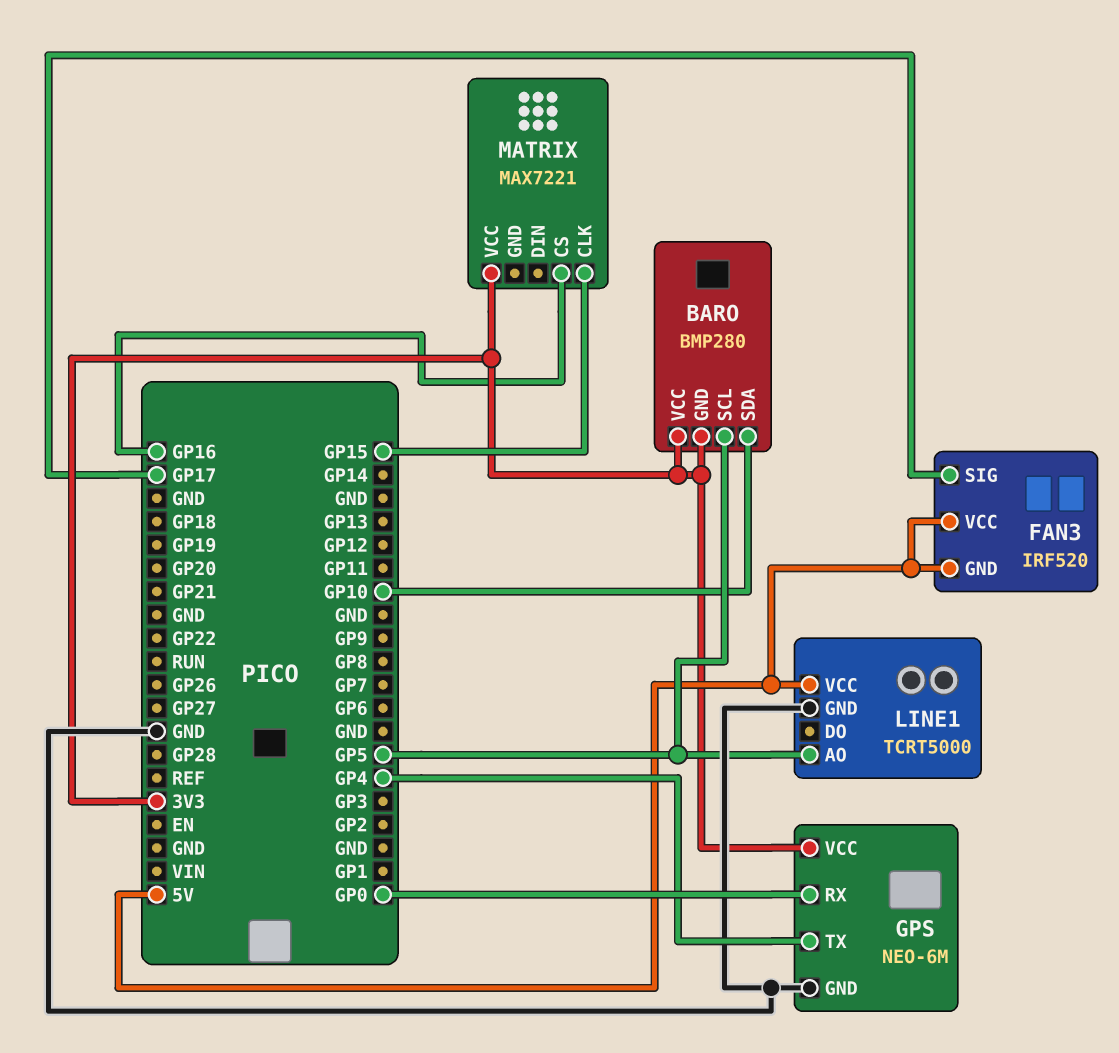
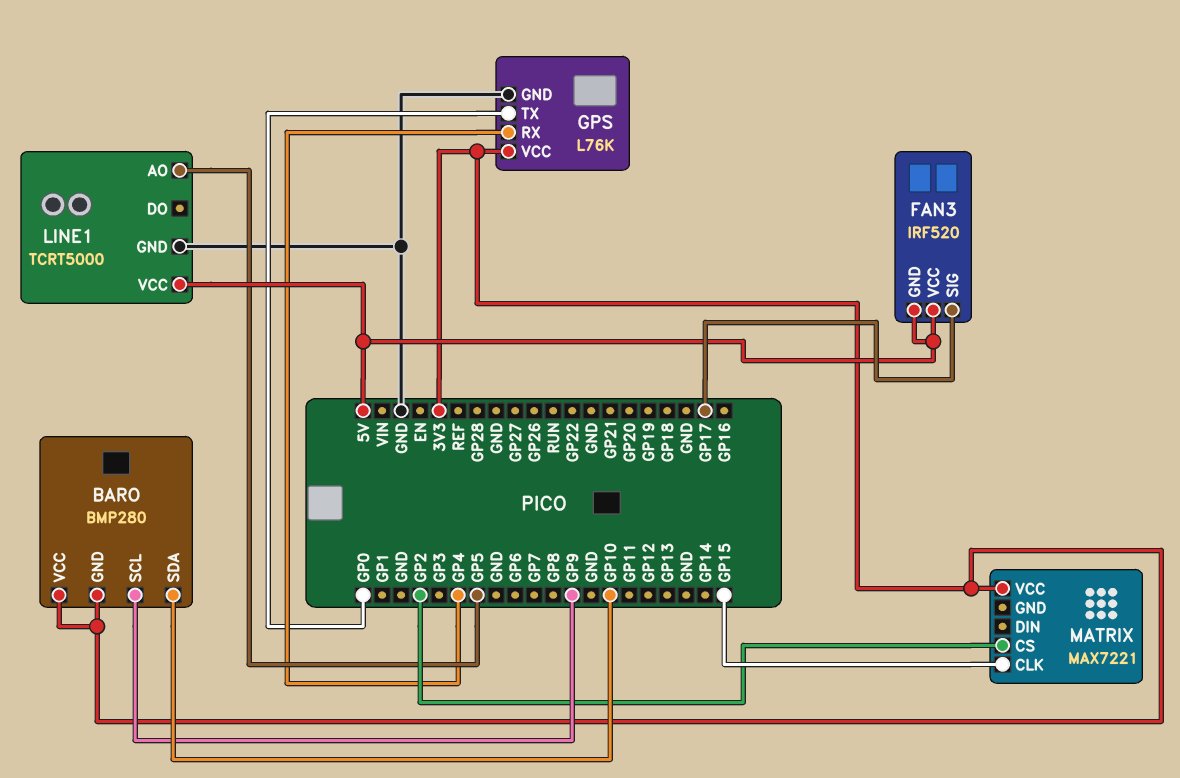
BARO pin SCL: GP5 -> GP9
GPS: NEO-6M -> L76K
GPS pin RX: GP0 -> GP4
GPS pin TX: GP4 -> GP0
MATRIX pin CS: GP16 -> GP2

